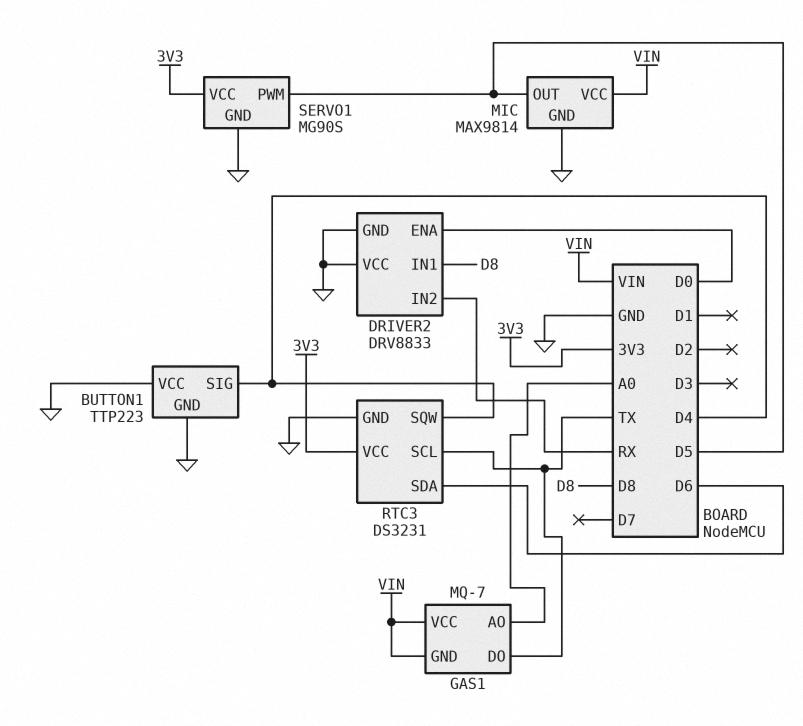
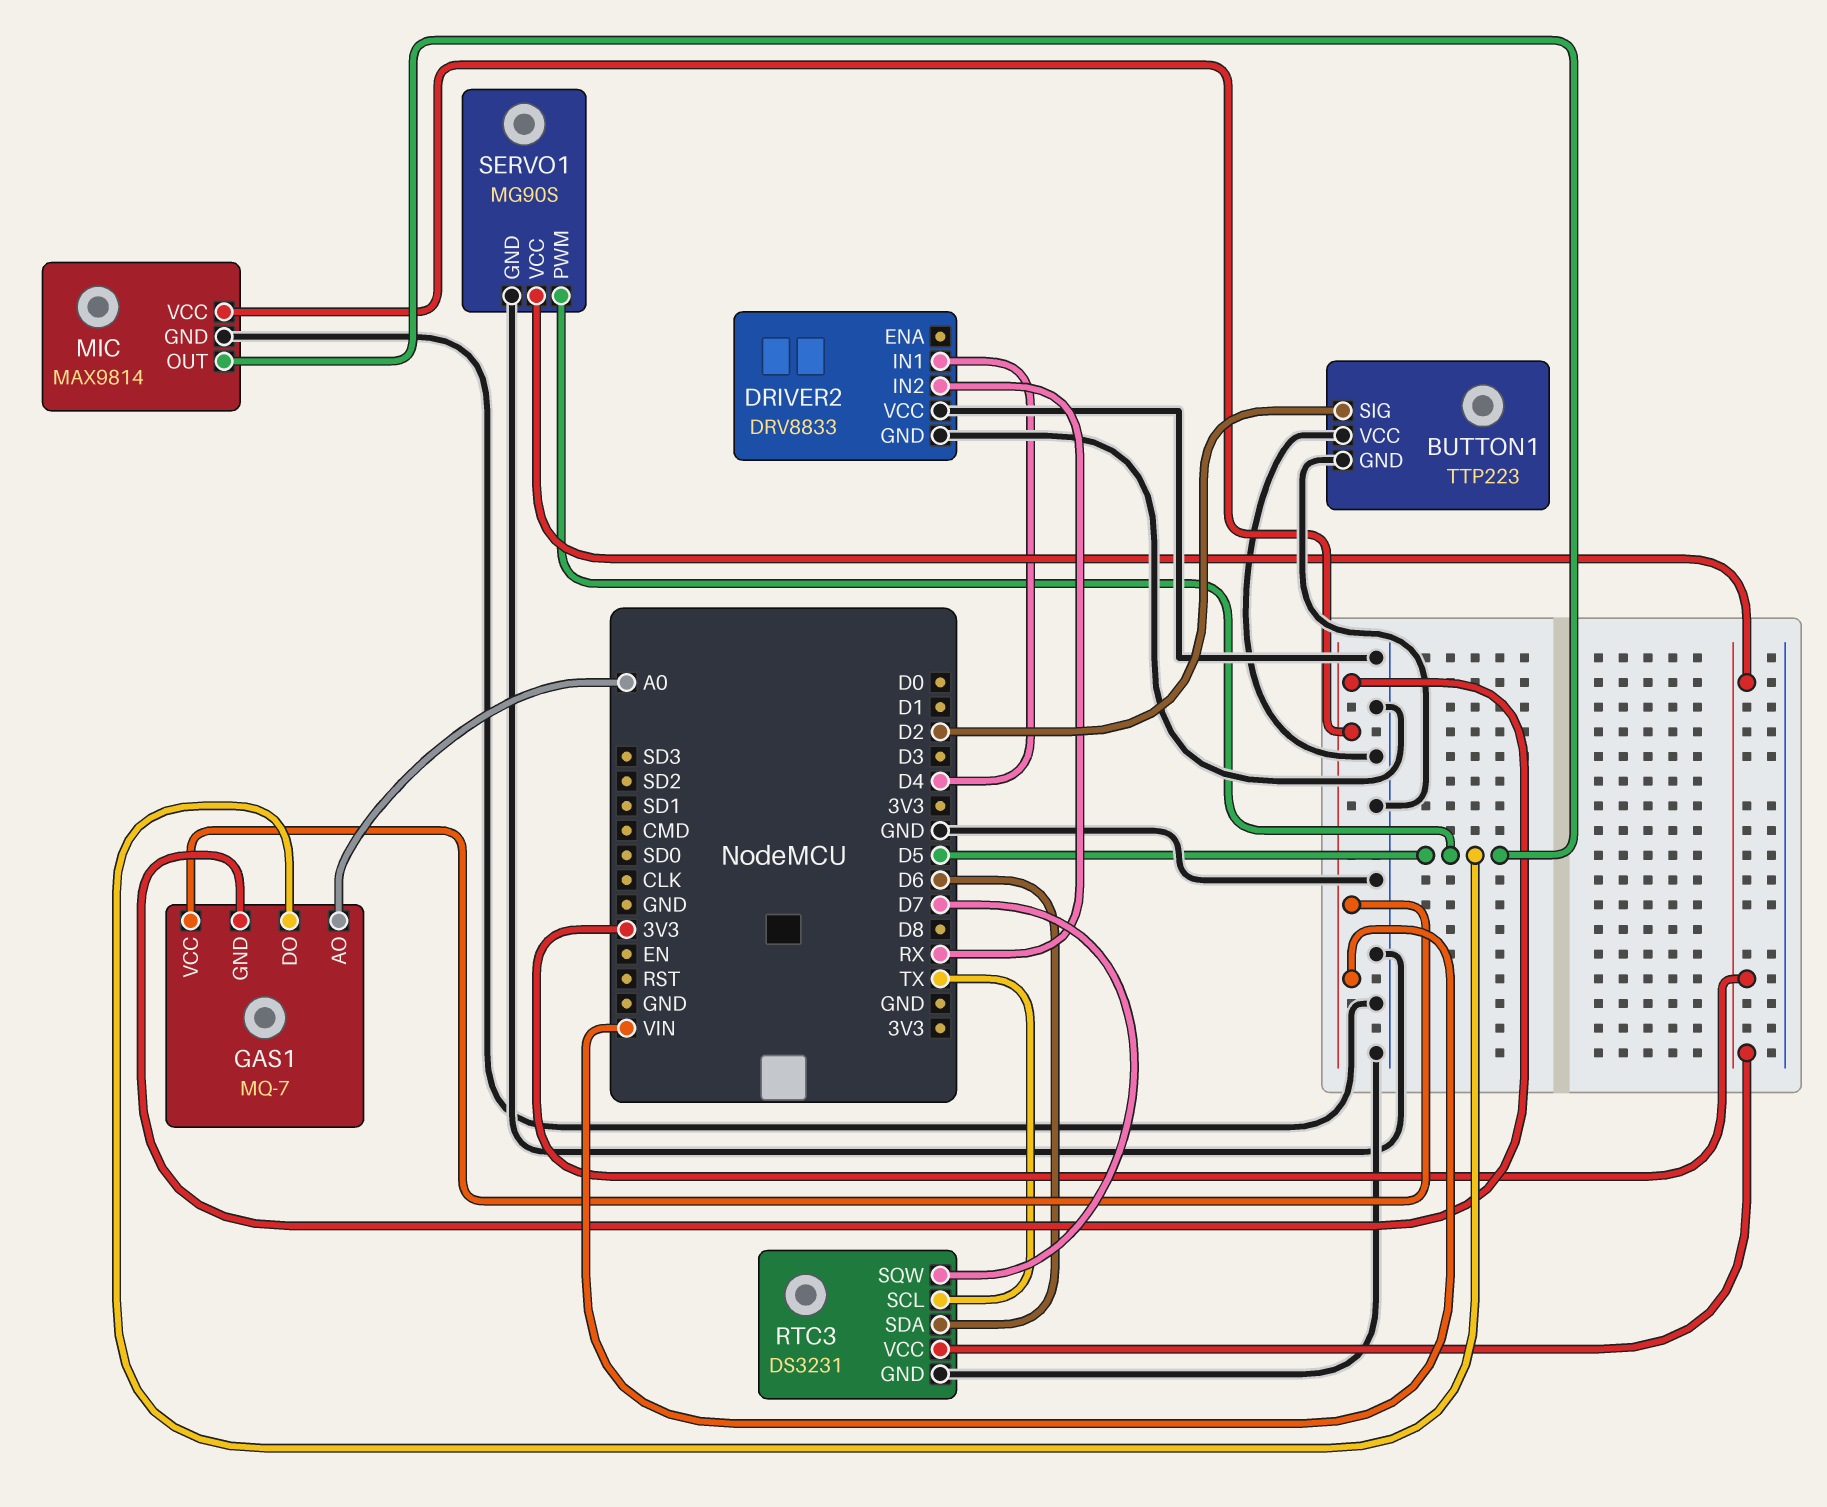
BUTTON1 pin SIG: D4 -> D2
DRIVER2 pin ENA: D0 -> none
DRIVER2 pin IN1: D8 -> D4
GAS1 pin DO: TX -> D5
RTC3 pin SQW: D4 -> D7

